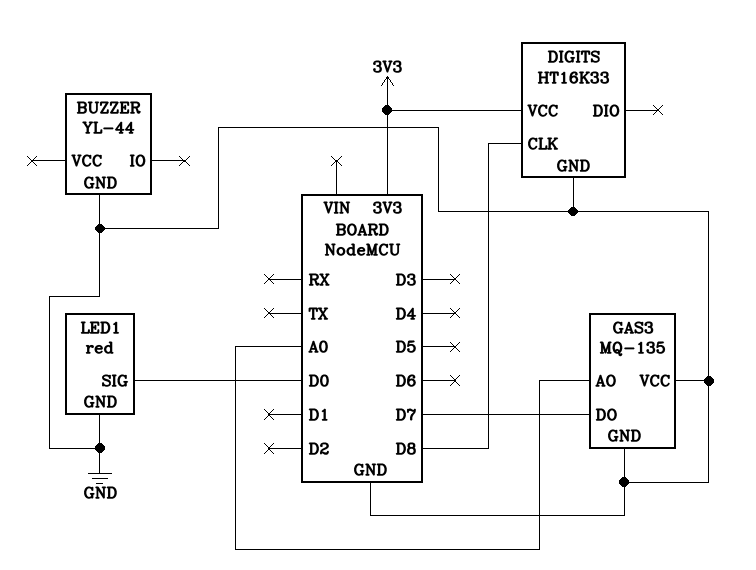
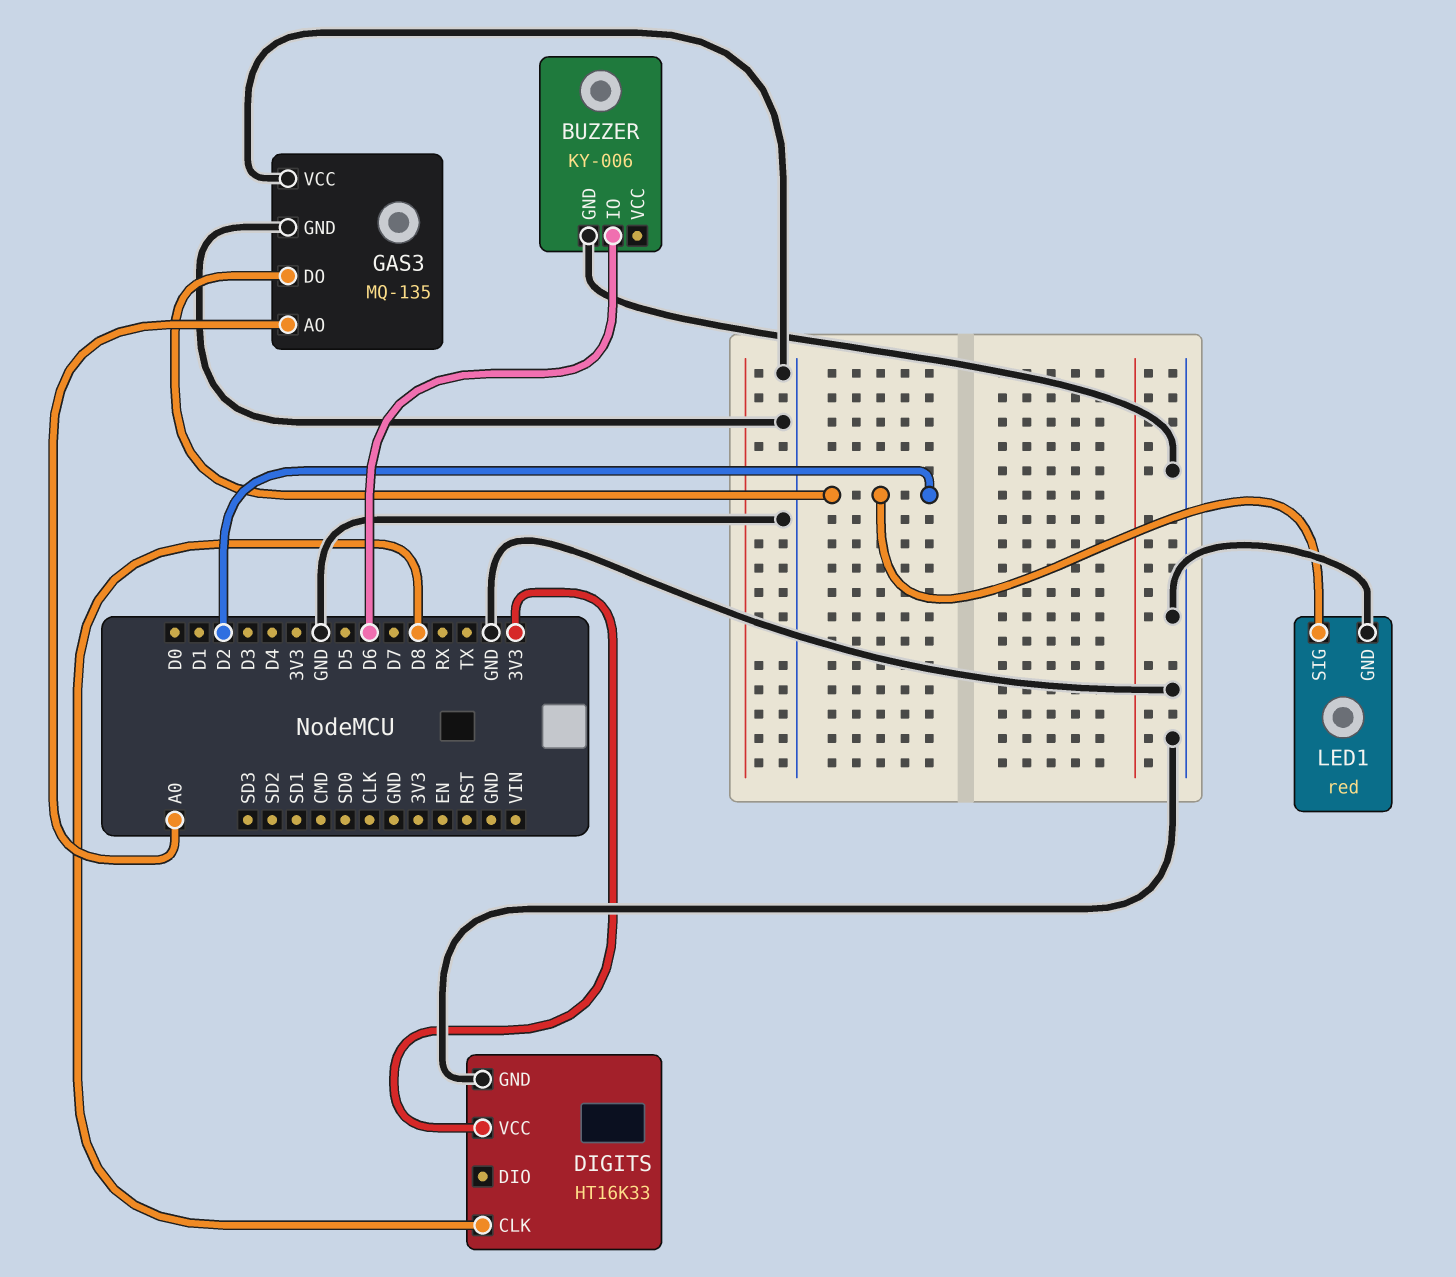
BUZZER: YL-44 -> KY-006
BUZZER pin IO: none -> D6
GAS3 pin DO: D7 -> D2
LED1 pin SIG: D0 -> D2

